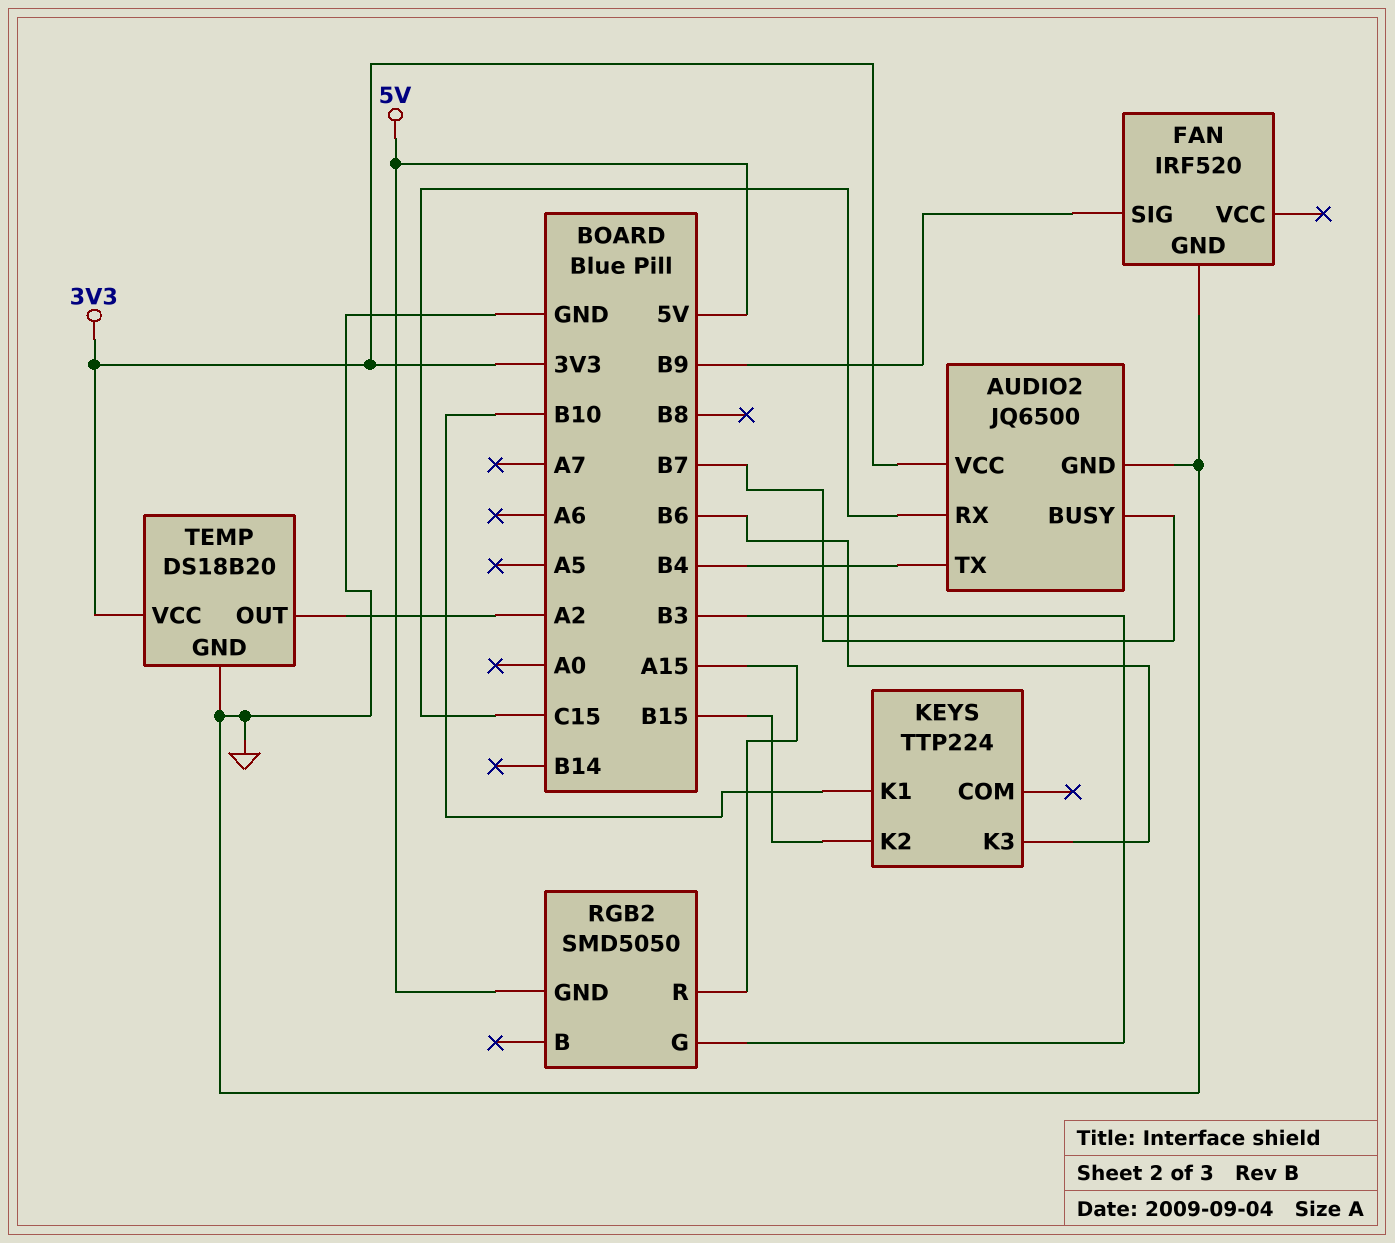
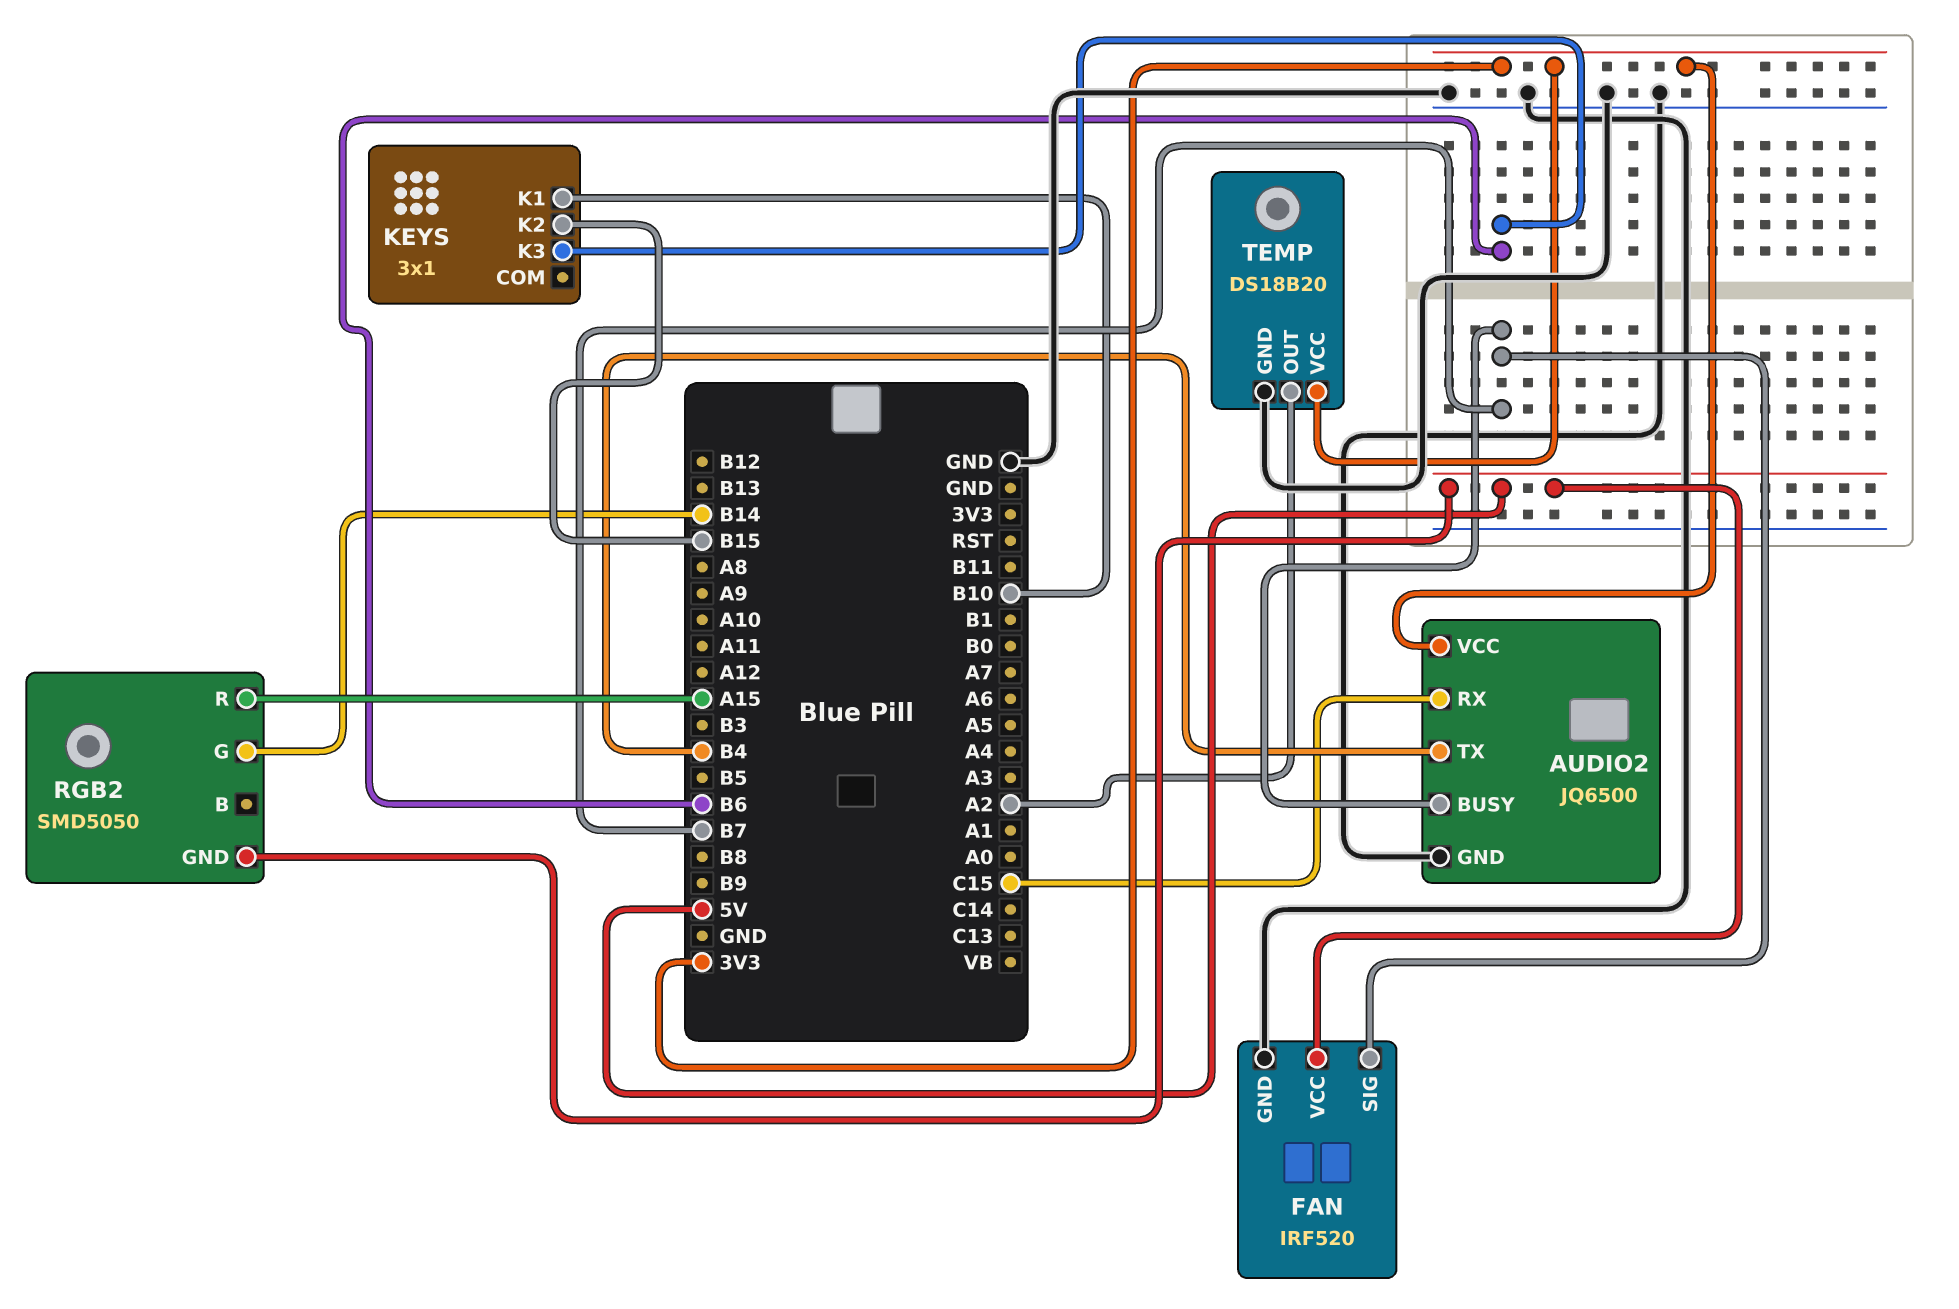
FAN pin SIG: B9 -> B7
FAN pin VCC: none -> 5V
KEYS: TTP224 -> 3x1
RGB2 pin G: B3 -> B14

